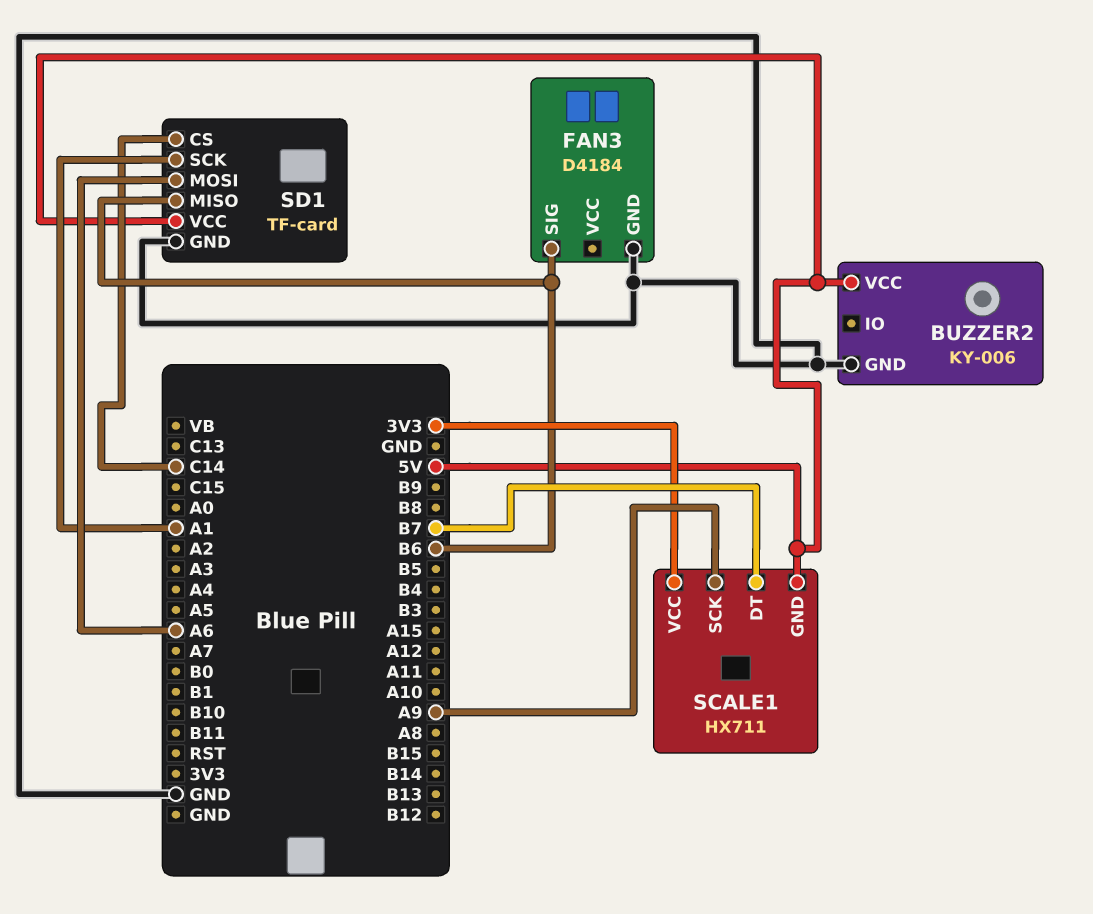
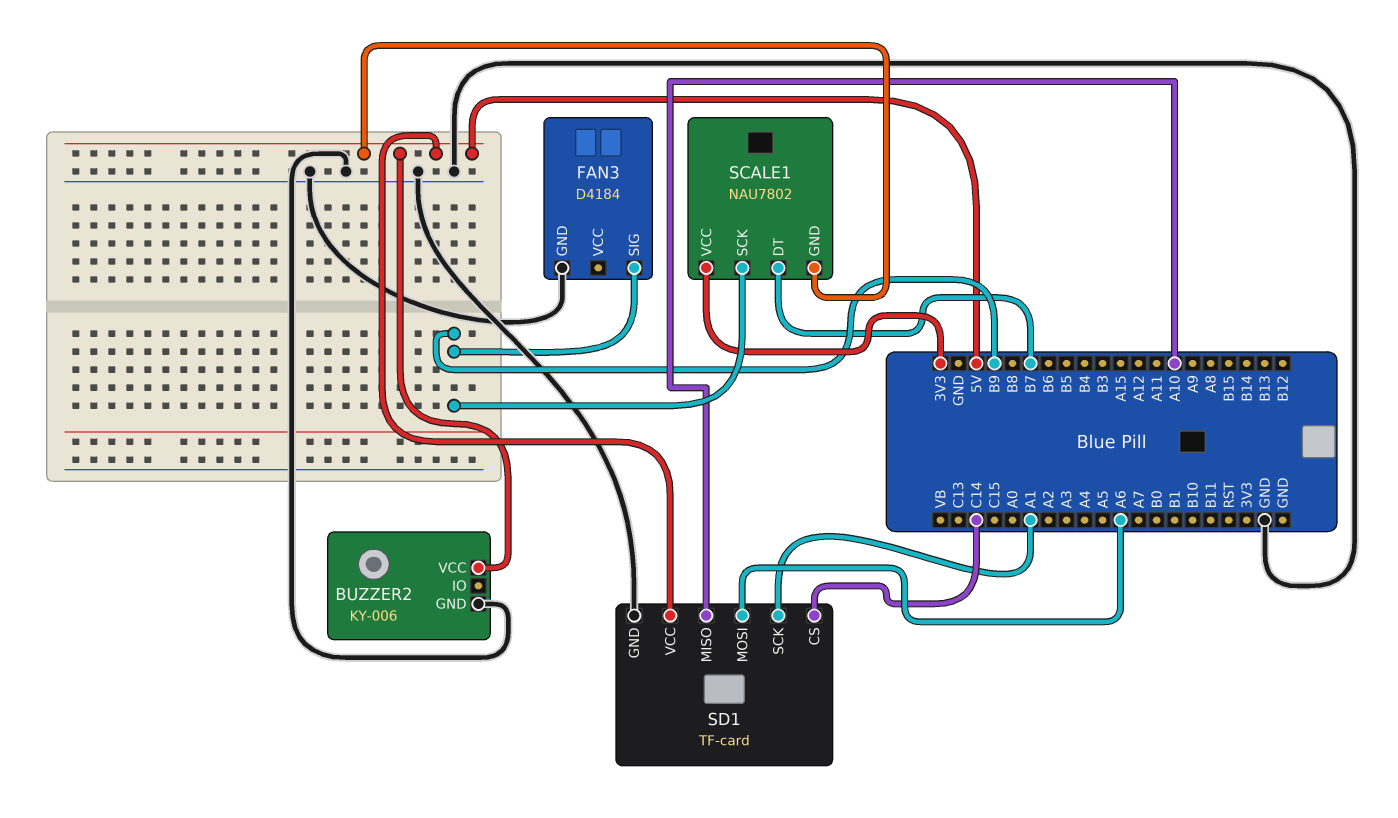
FAN3 pin SIG: B6 -> B9
SCALE1: HX711 -> NAU7802
SCALE1 pin SCK: A9 -> B9
SD1 pin MISO: B6 -> A10

